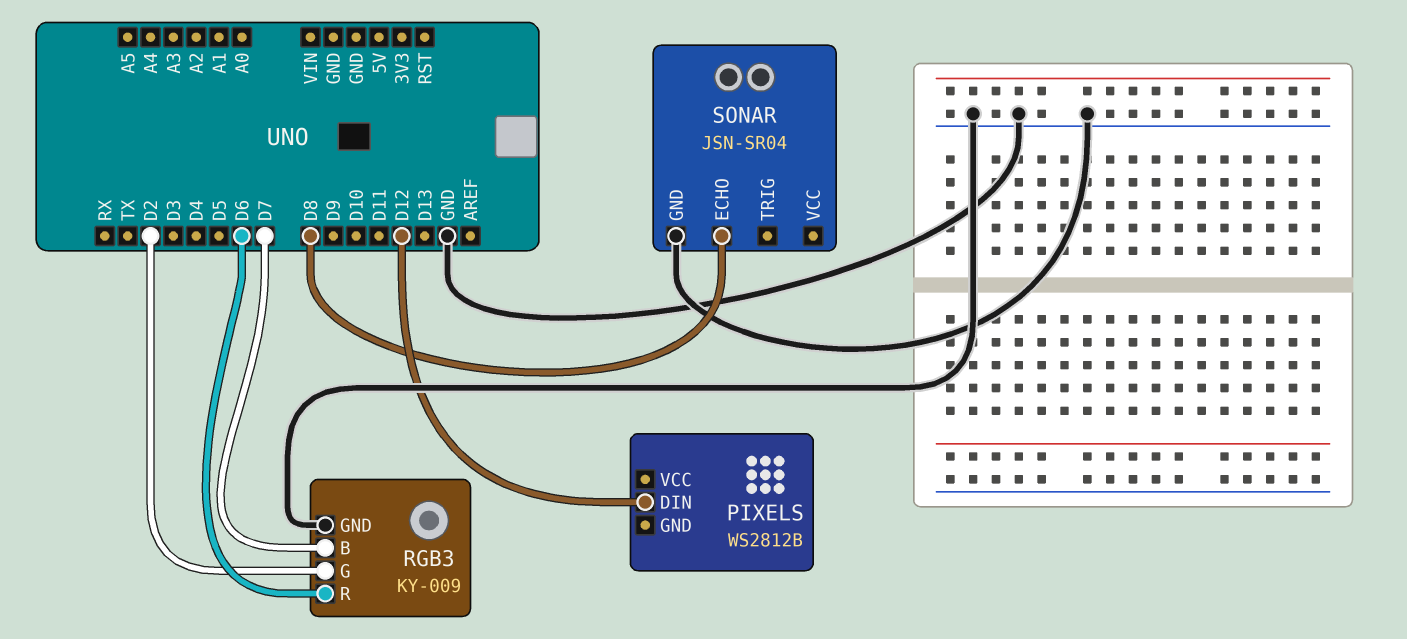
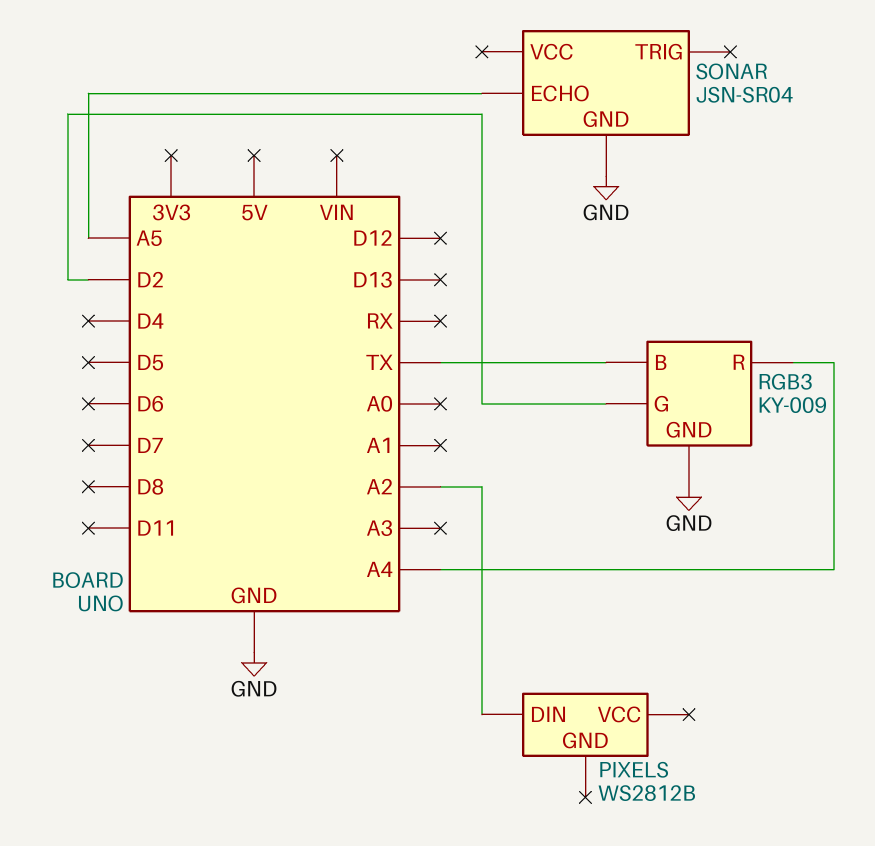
PIXELS pin DIN: D12 -> A2
RGB3 pin B: D7 -> TX
RGB3 pin R: D6 -> A4
SONAR pin ECHO: D8 -> A5

